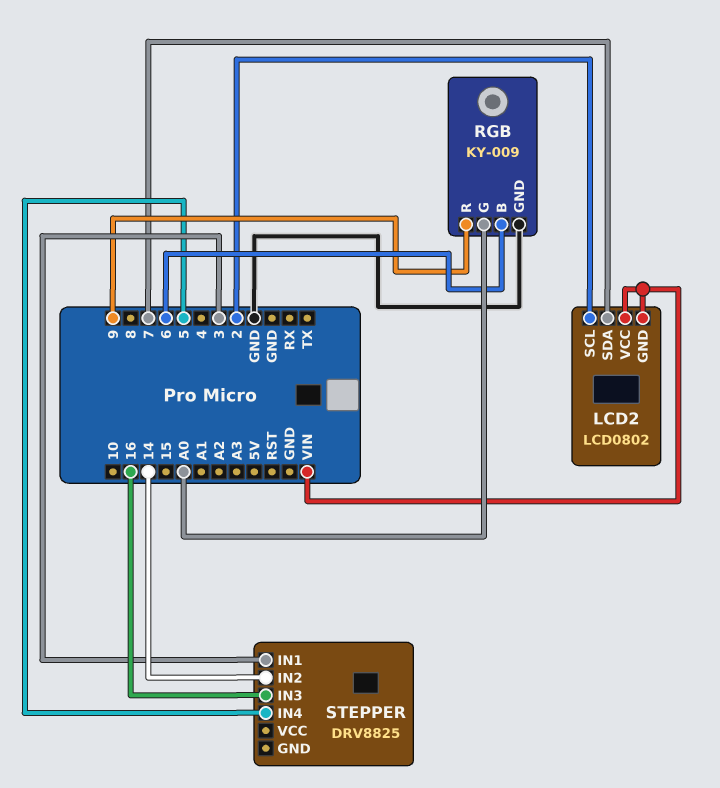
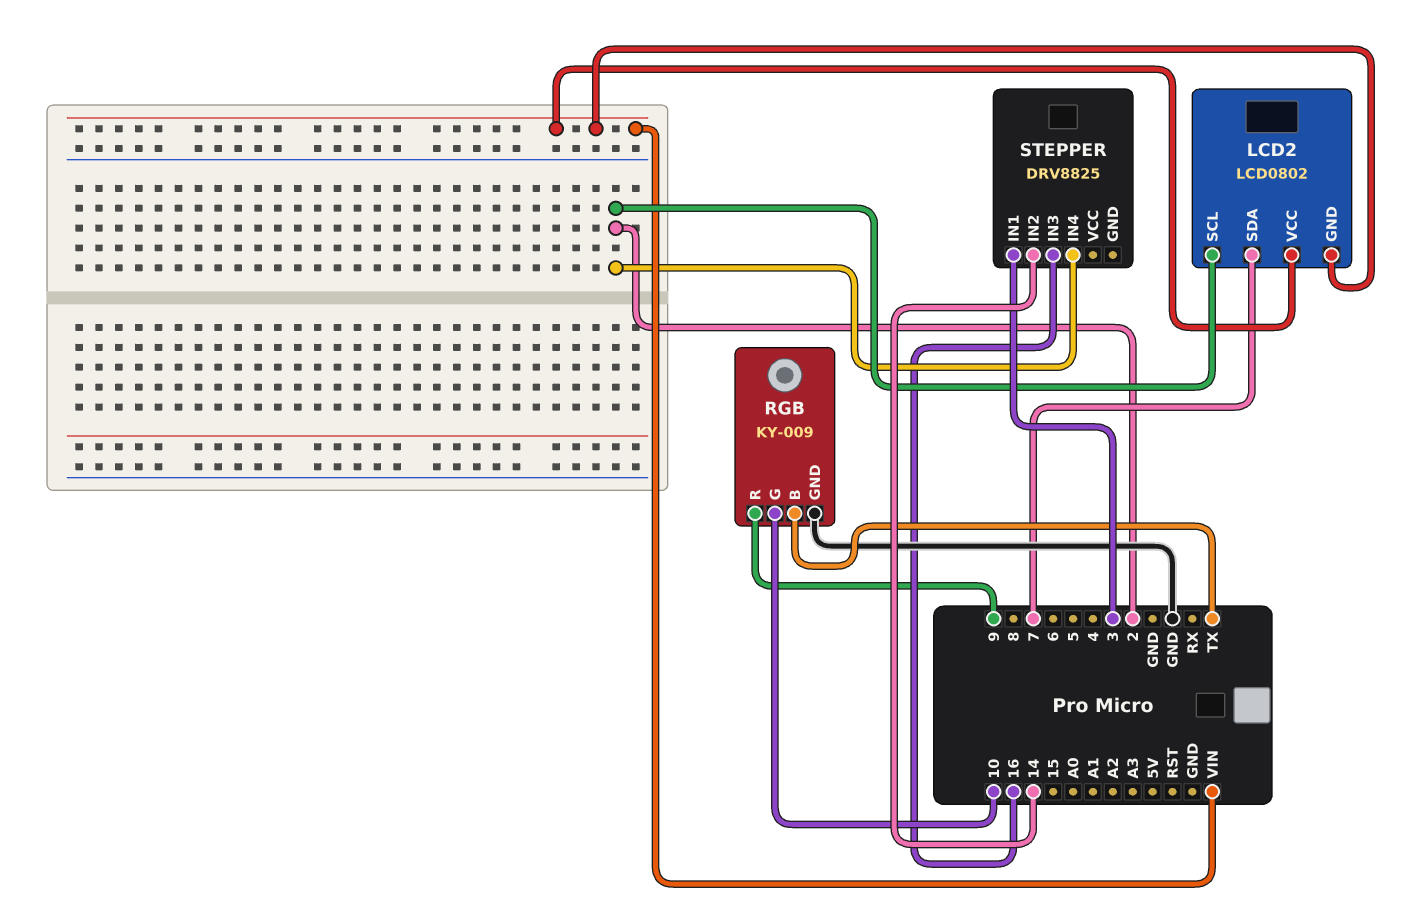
RGB pin B: 6 -> TX
RGB pin G: A0 -> 10
STEPPER pin IN4: 5 -> 2

